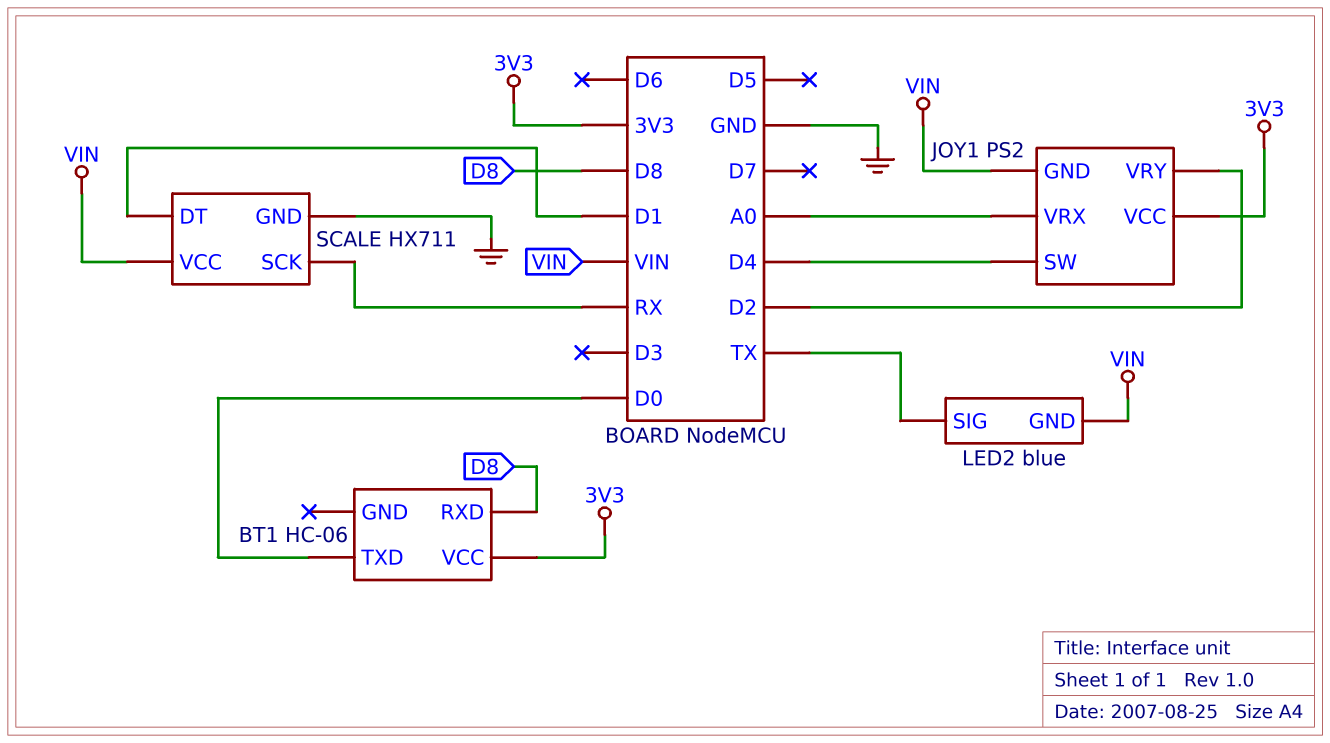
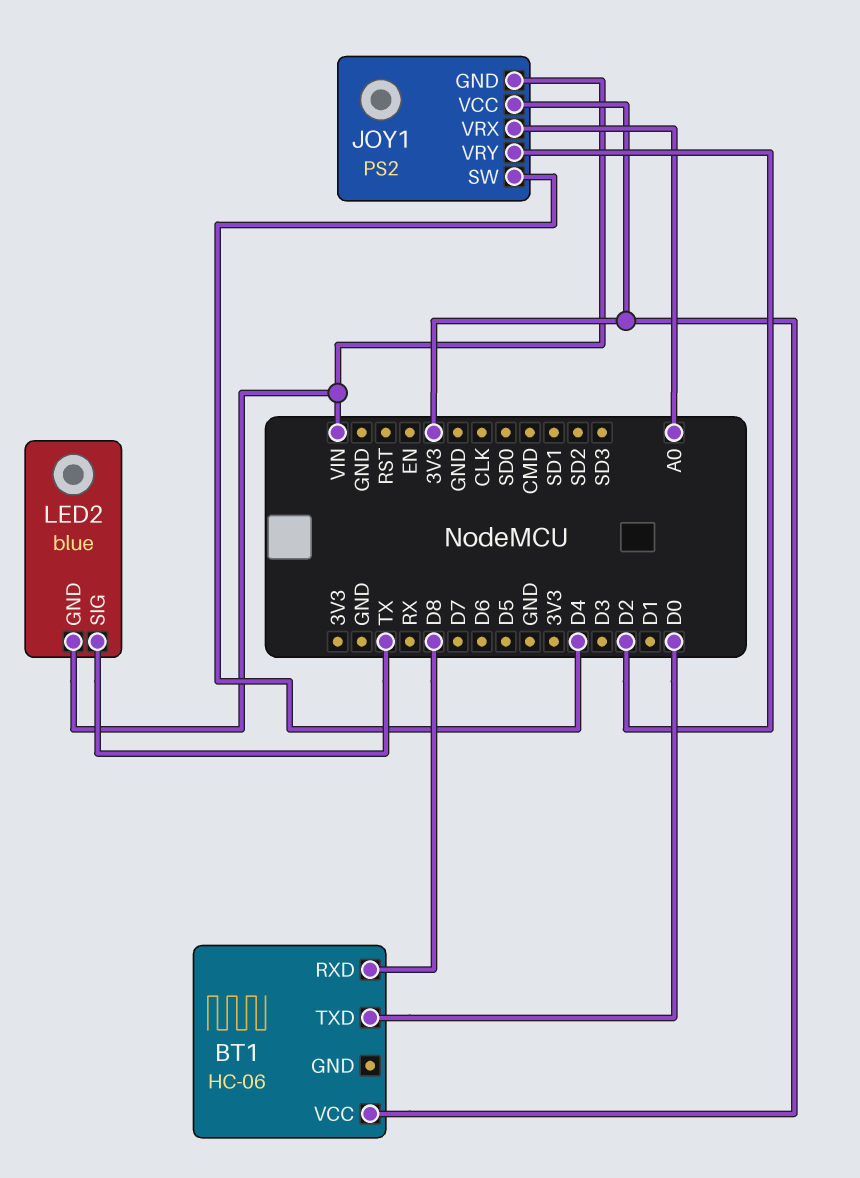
SCALE: HX711 -> none
SCALE pin DT: D1 -> none
SCALE pin GND: GND -> none
SCALE pin SCK: RX -> none
SCALE pin VCC: VIN -> none

